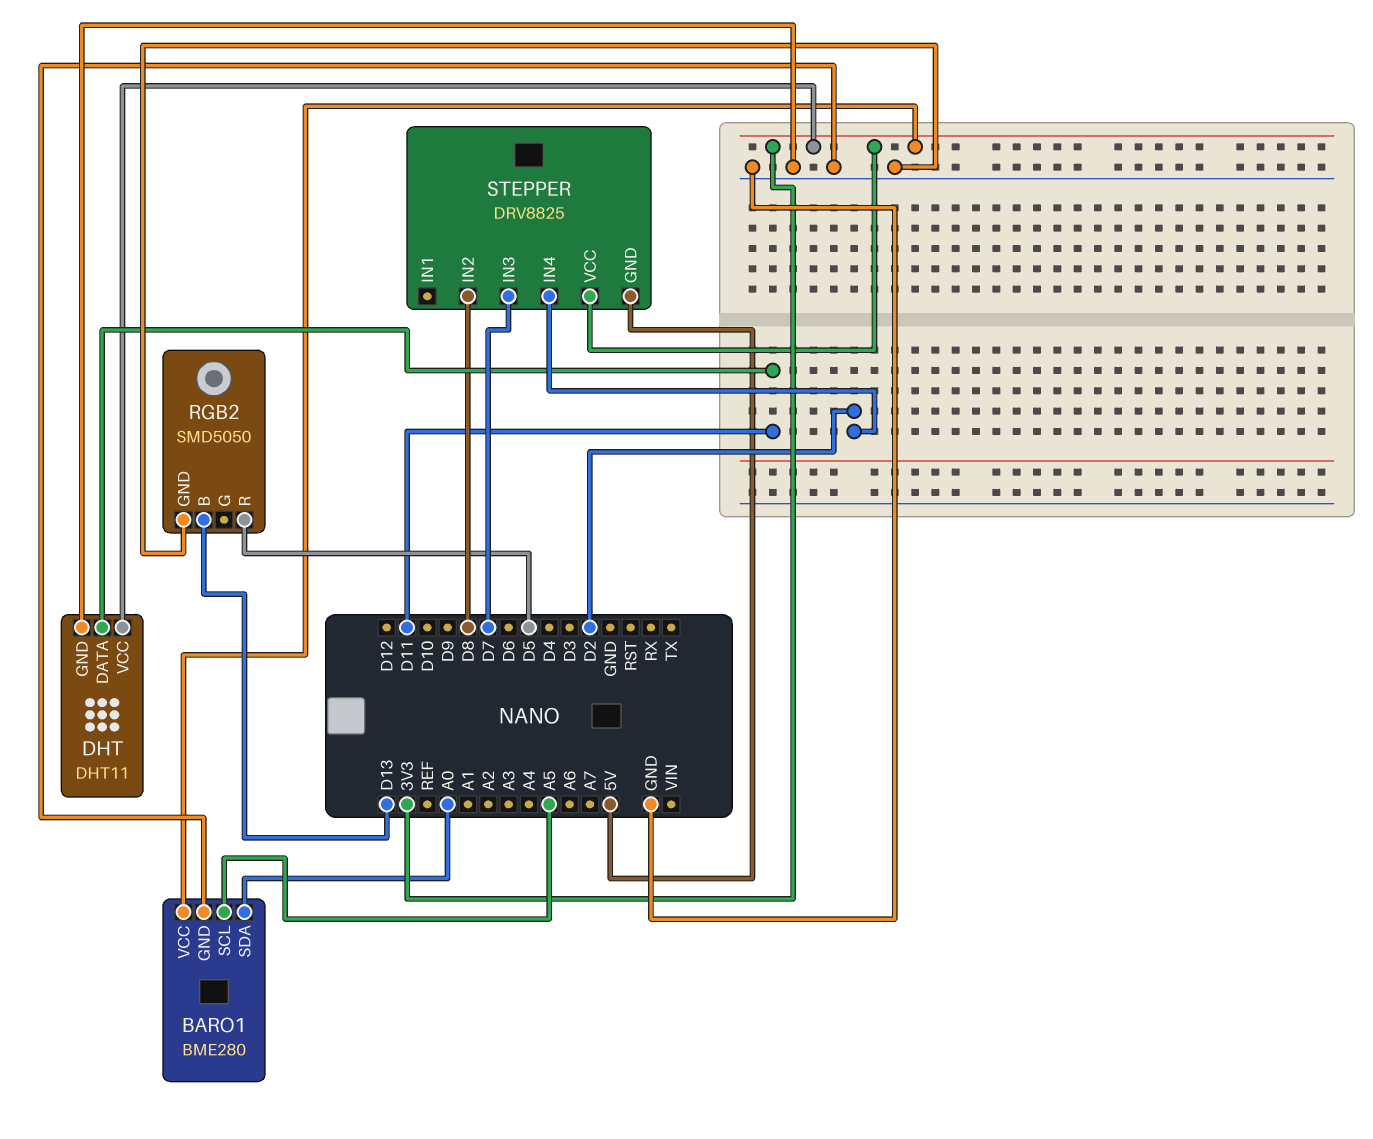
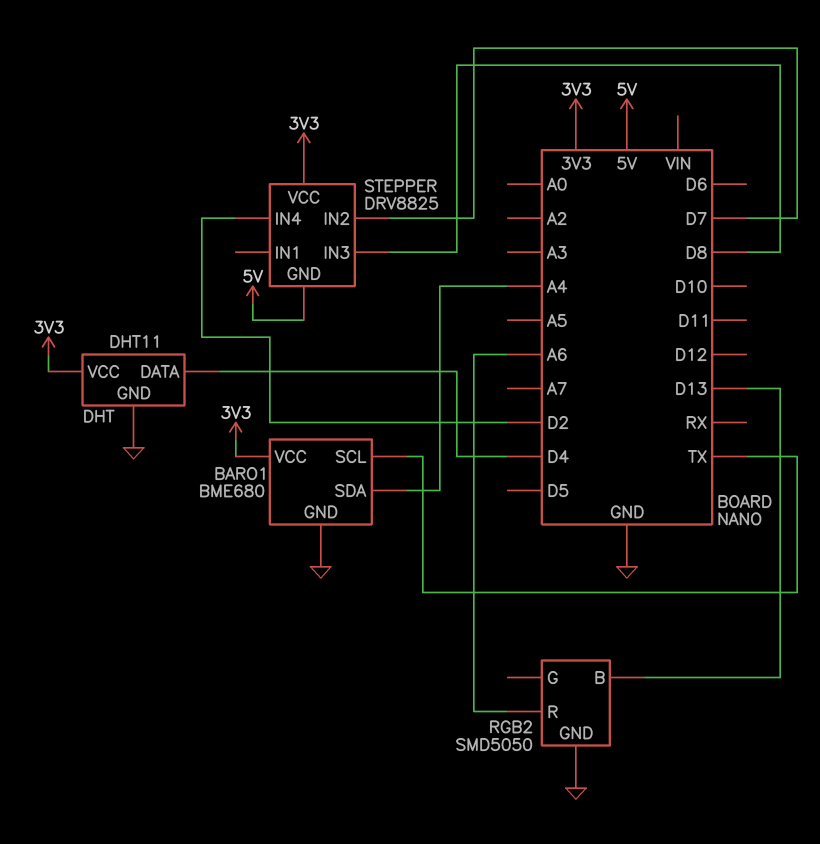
BARO1: BME280 -> BME680
BARO1 pin SCL: A5 -> TX
BARO1 pin SDA: A0 -> A4
DHT pin DATA: D11 -> D4
RGB2 pin R: D5 -> A6
STEPPER pin IN2: D8 -> D7
STEPPER pin IN3: D7 -> D8

